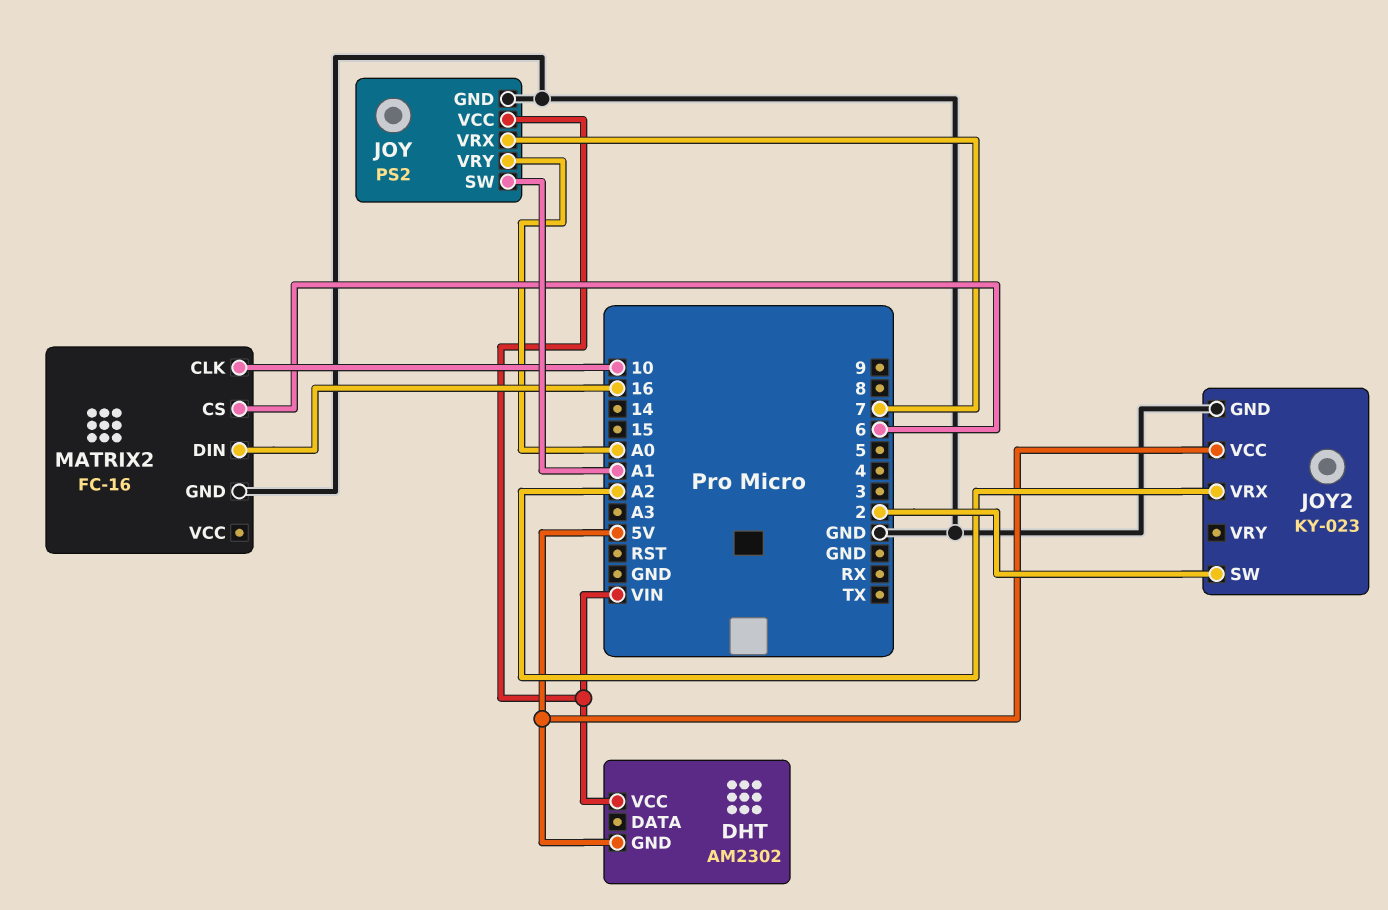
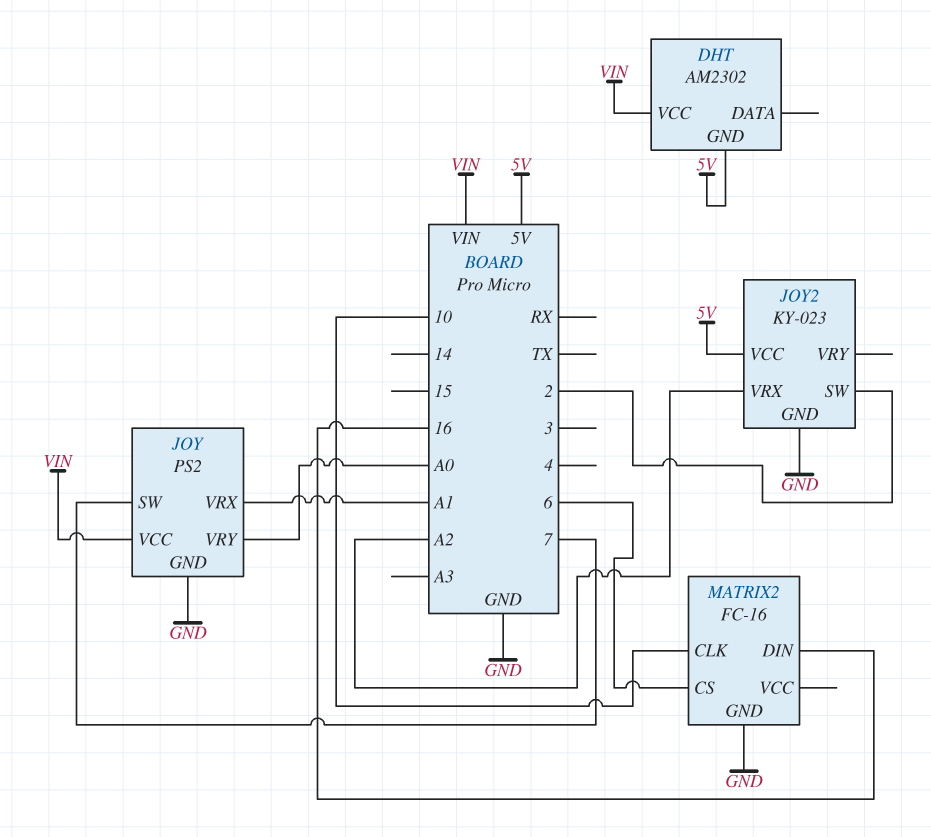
JOY pin SW: A1 -> 7
JOY pin VRX: 7 -> A1

